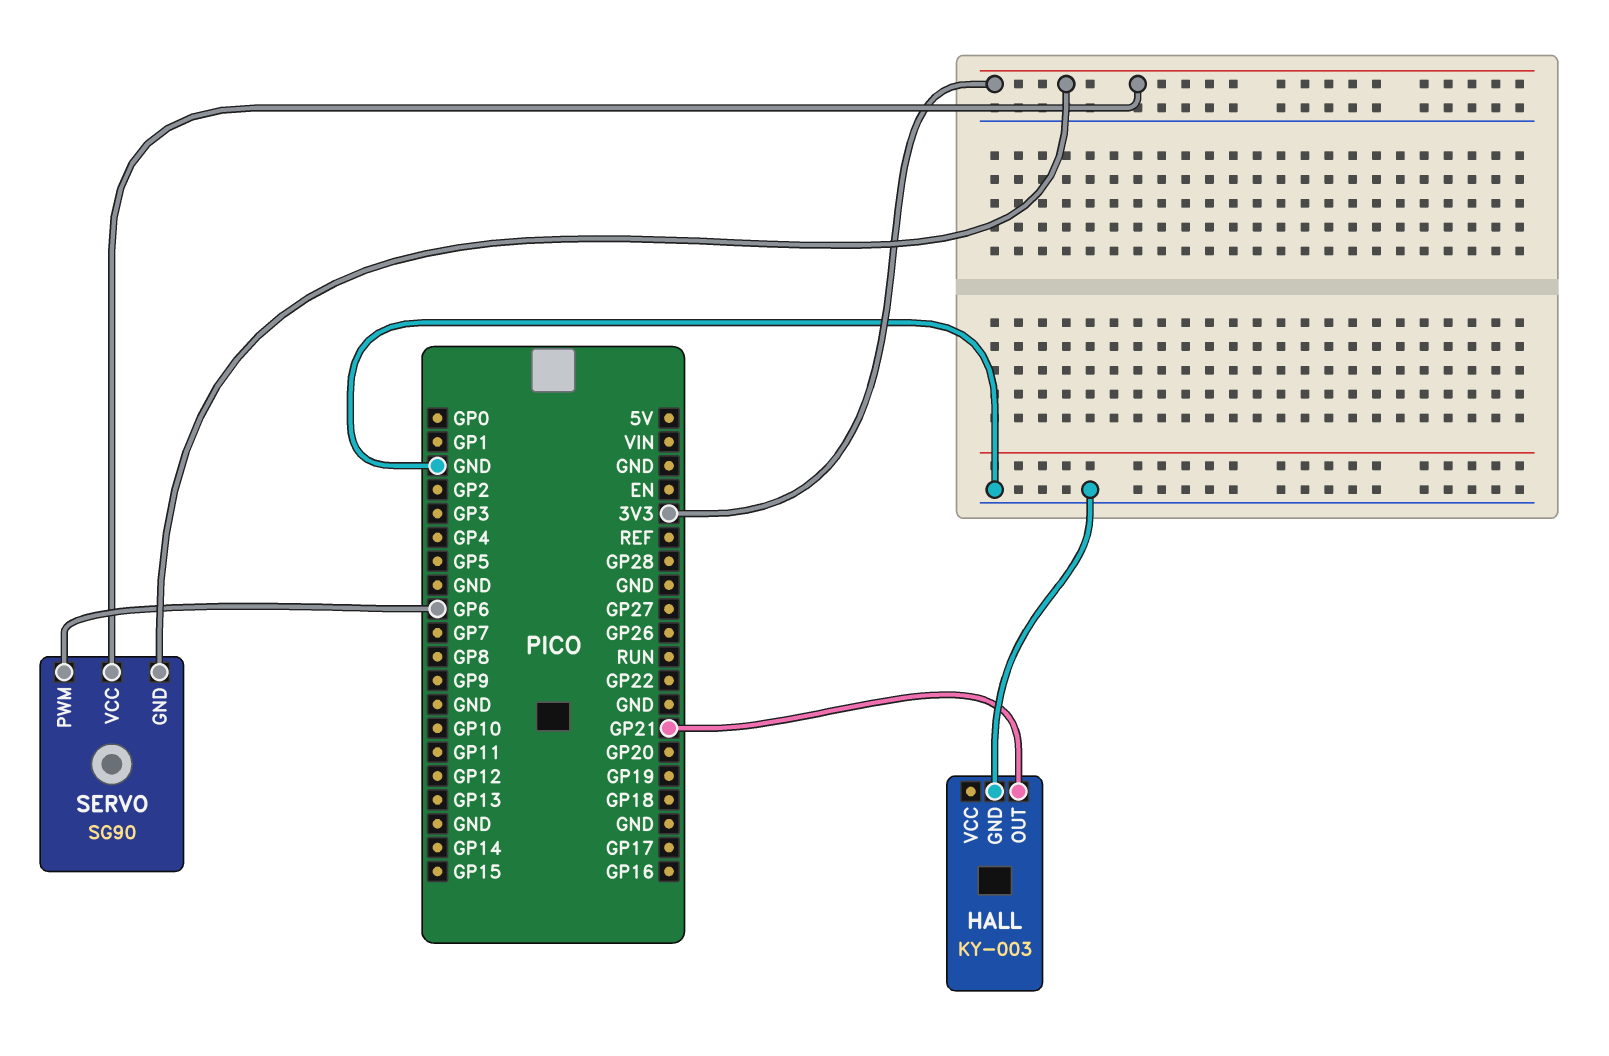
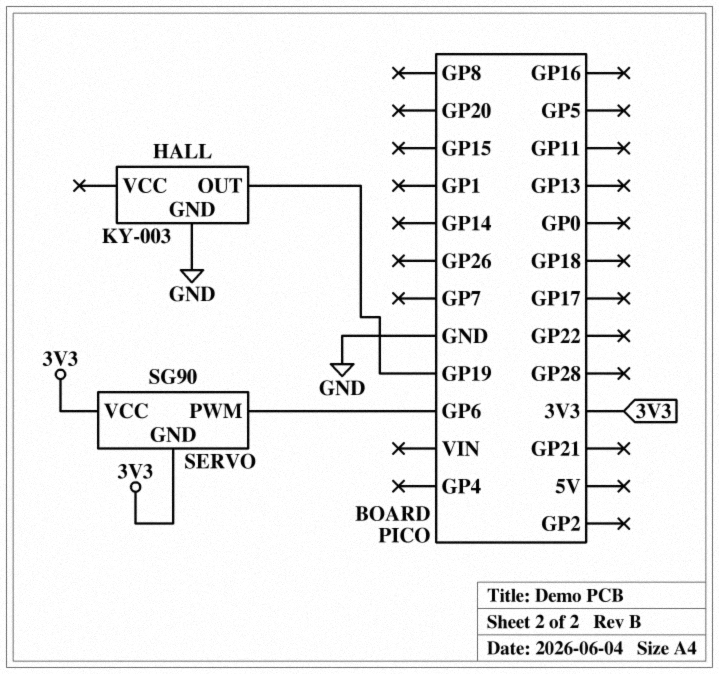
HALL pin OUT: GP21 -> GP19

